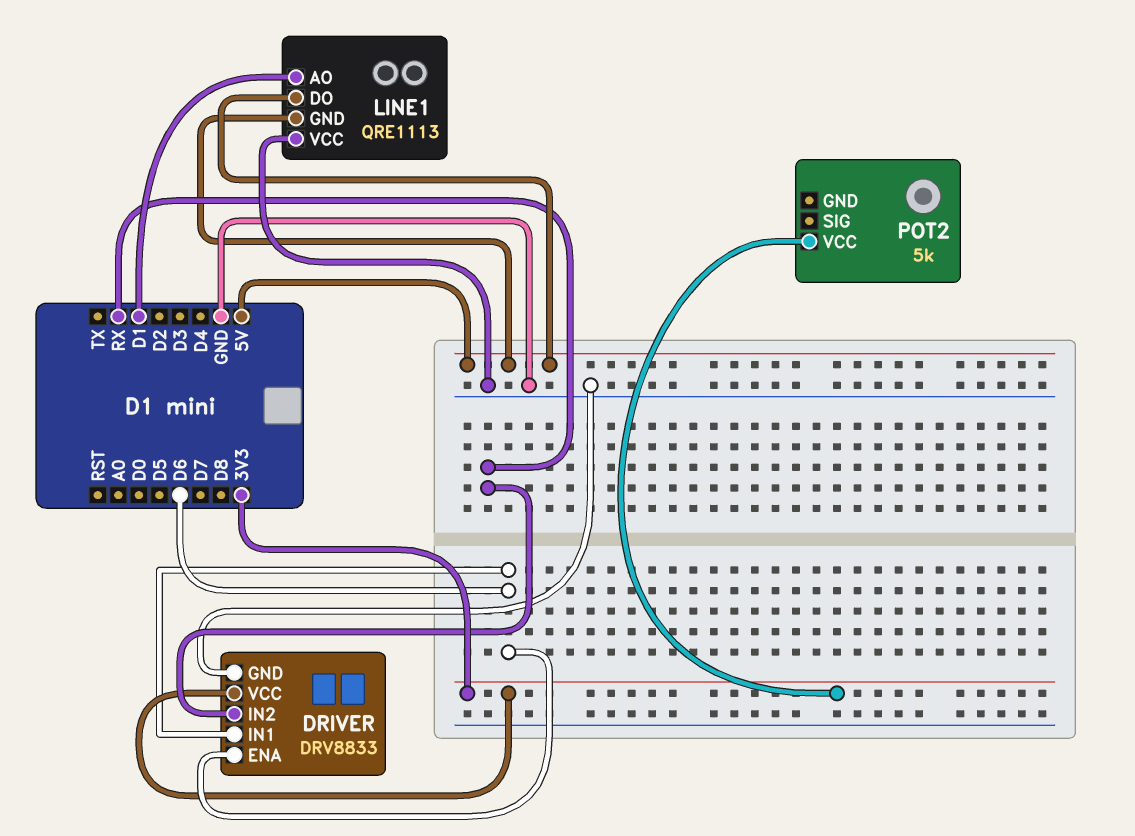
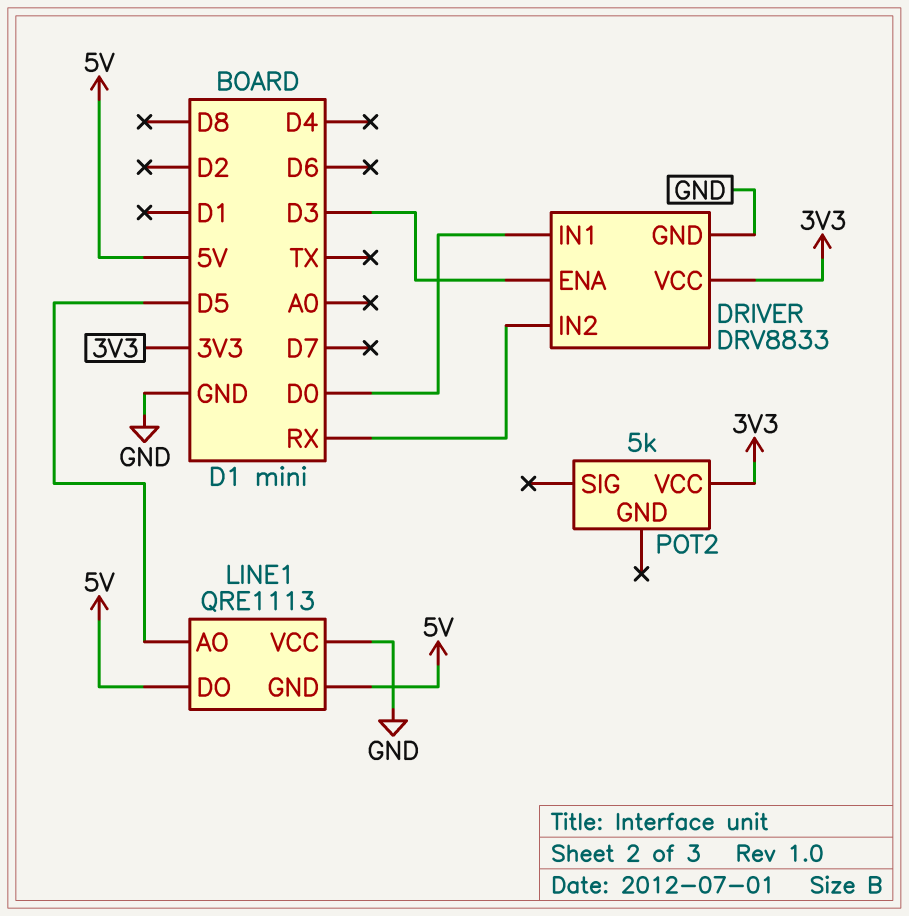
DRIVER pin ENA: D6 -> D3
DRIVER pin IN1: D6 -> D0
LINE1 pin AO: D1 -> D5

